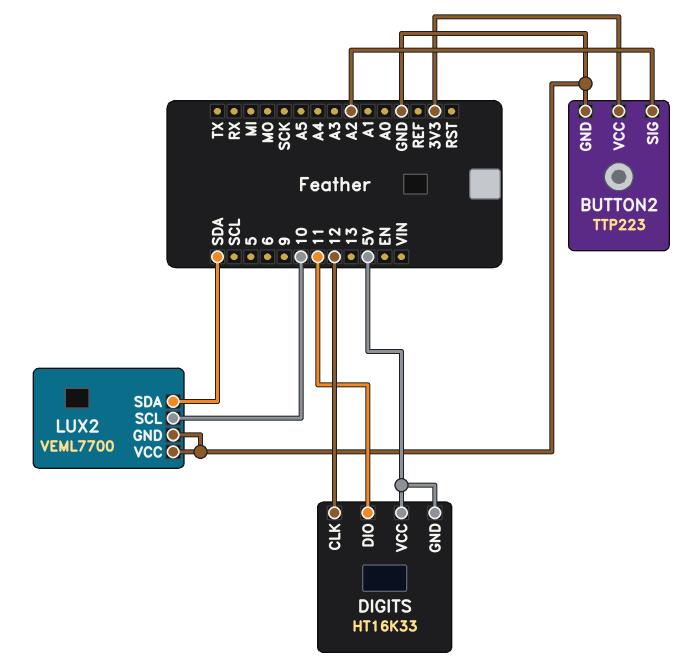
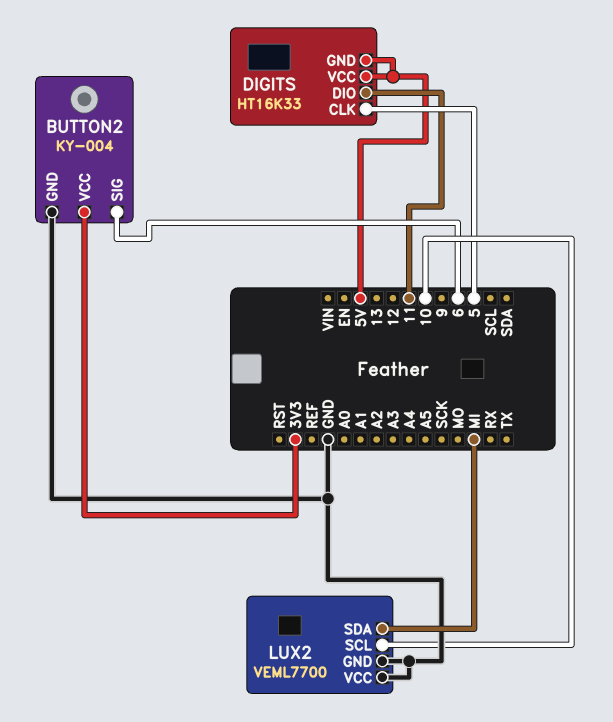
BUTTON2: TTP223 -> KY-004
BUTTON2 pin SIG: A2 -> 6
DIGITS pin CLK: 12 -> 5
LUX2 pin SDA: SDA -> MI

